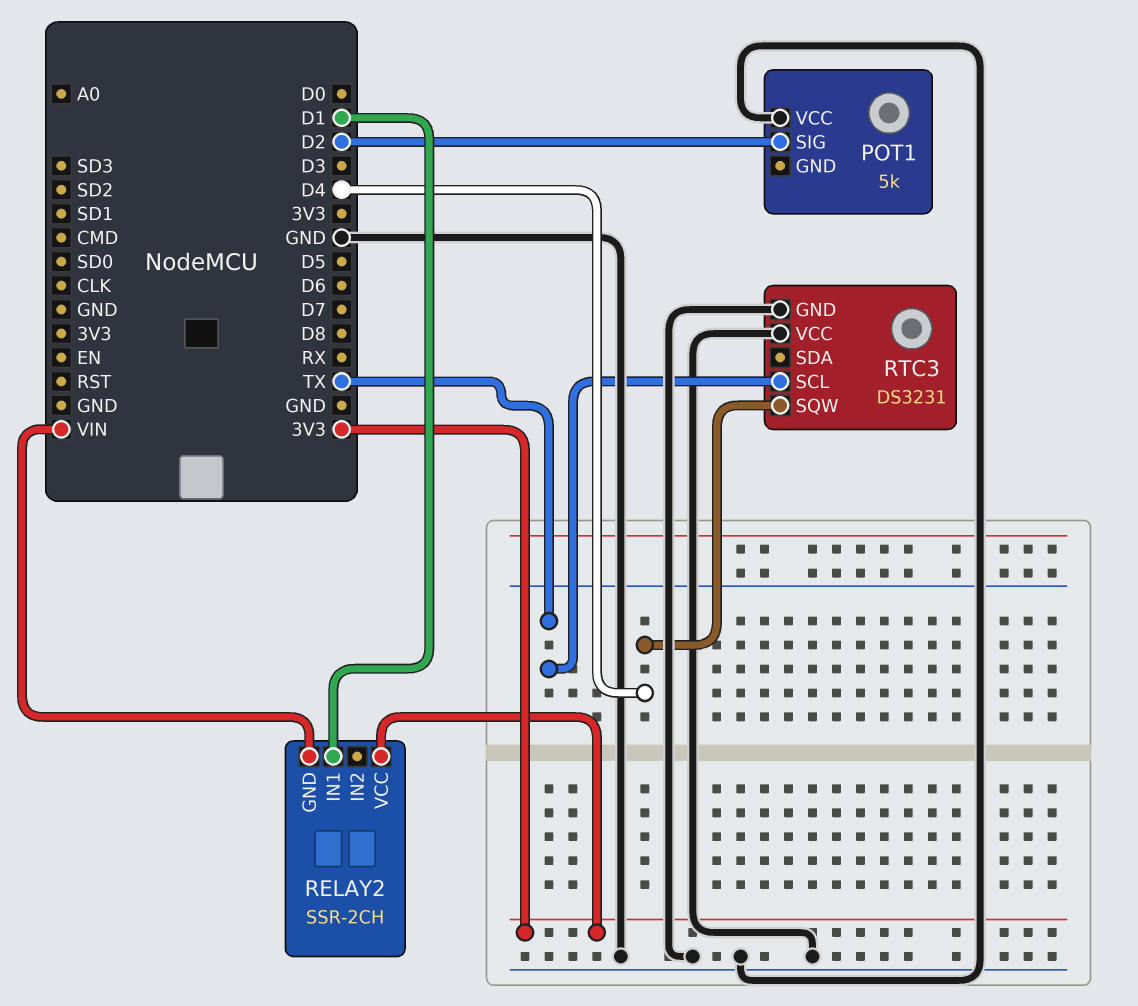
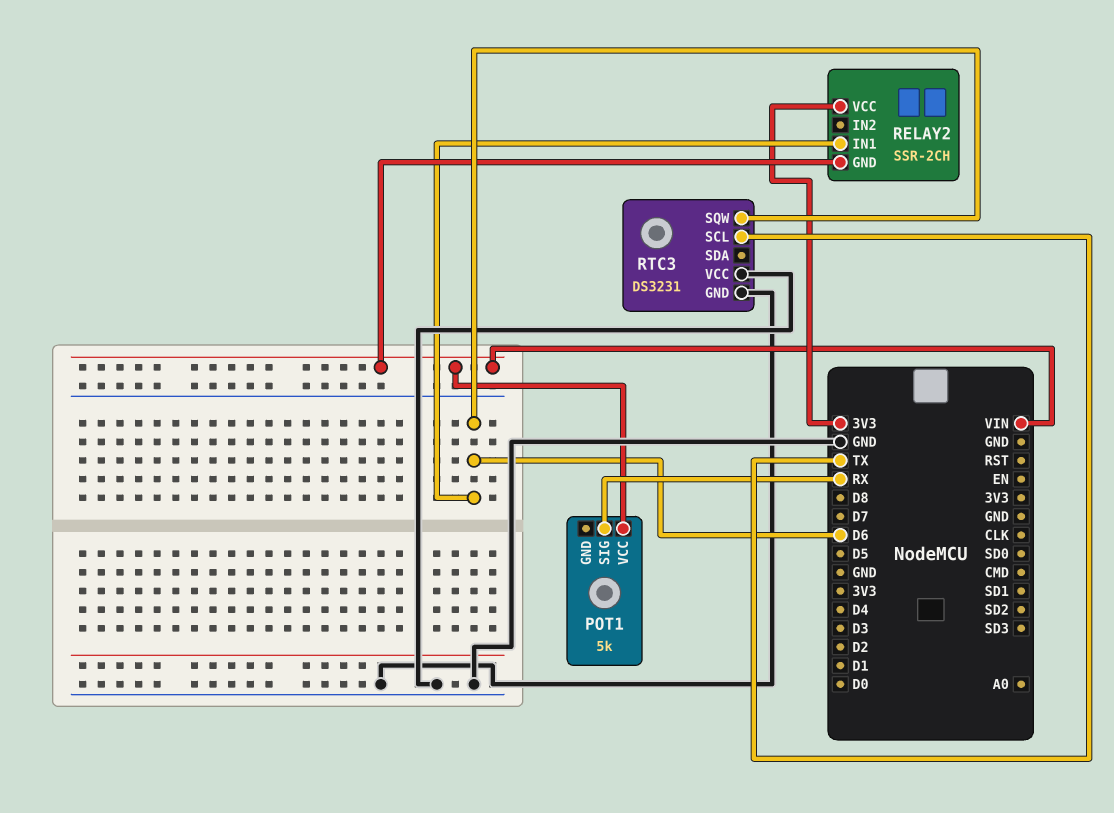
POT1 pin SIG: D2 -> RX
POT1 pin VCC: GND -> VIN
RELAY2 pin IN1: D1 -> D6
RTC3 pin SQW: D4 -> D6

